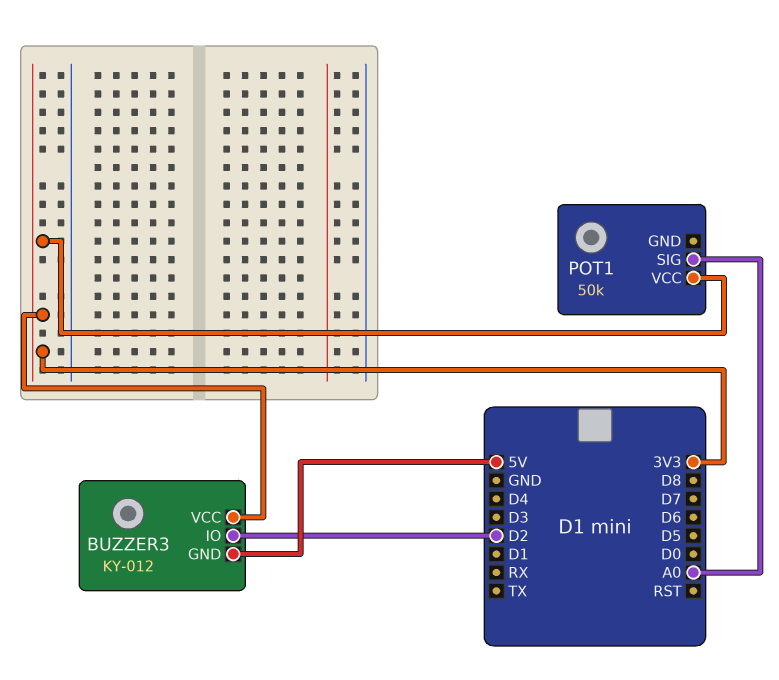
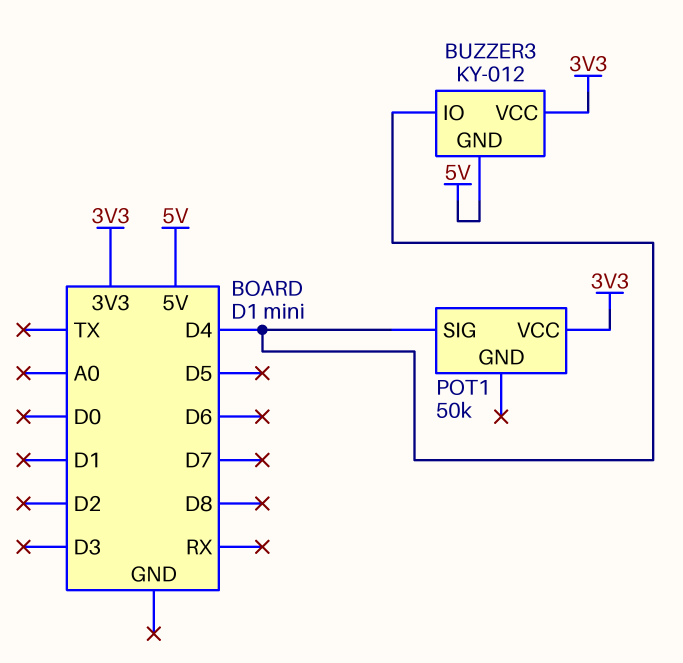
BUZZER3 pin IO: D2 -> D4
POT1 pin SIG: A0 -> D4

